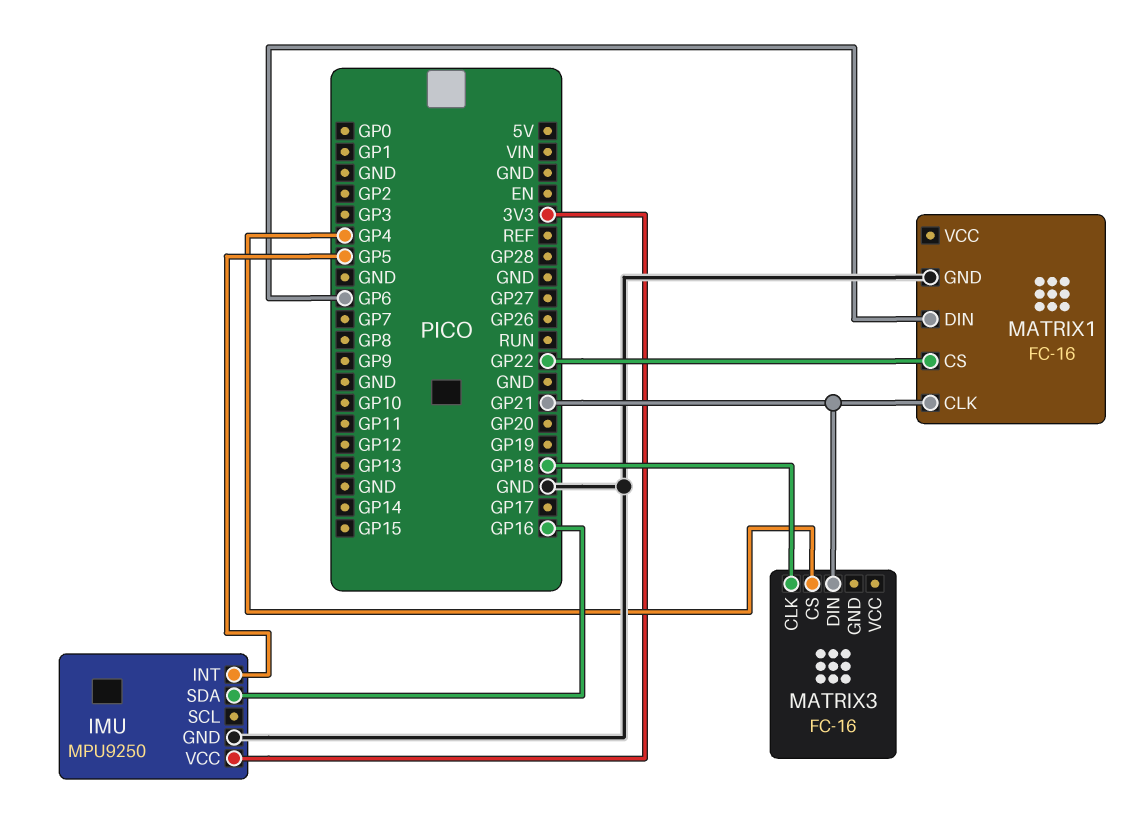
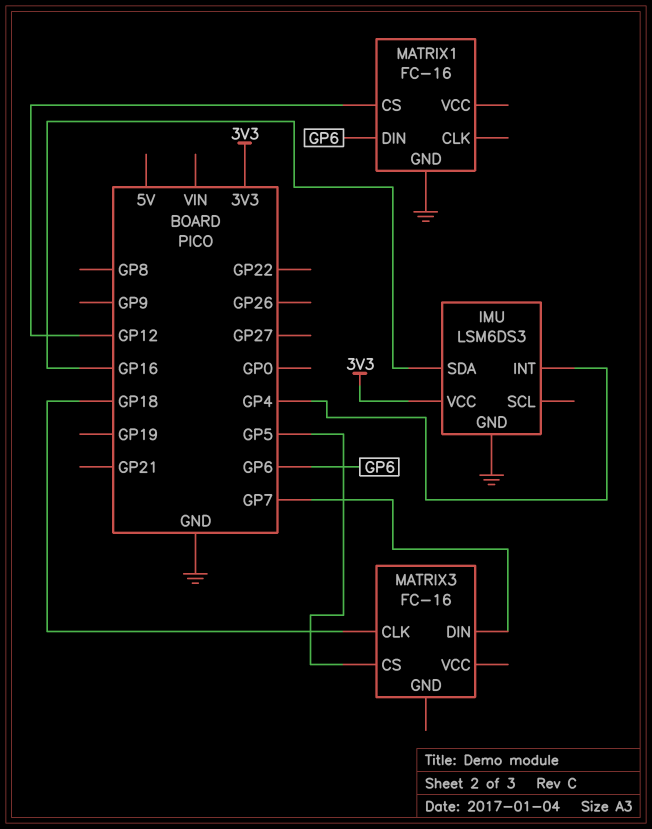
IMU: MPU9250 -> LSM6DS3
IMU pin INT: GP5 -> GP4
MATRIX1 pin CLK: GP21 -> none
MATRIX1 pin CS: GP22 -> GP12
MATRIX3 pin CS: GP4 -> GP5
MATRIX3 pin DIN: GP21 -> GP7

